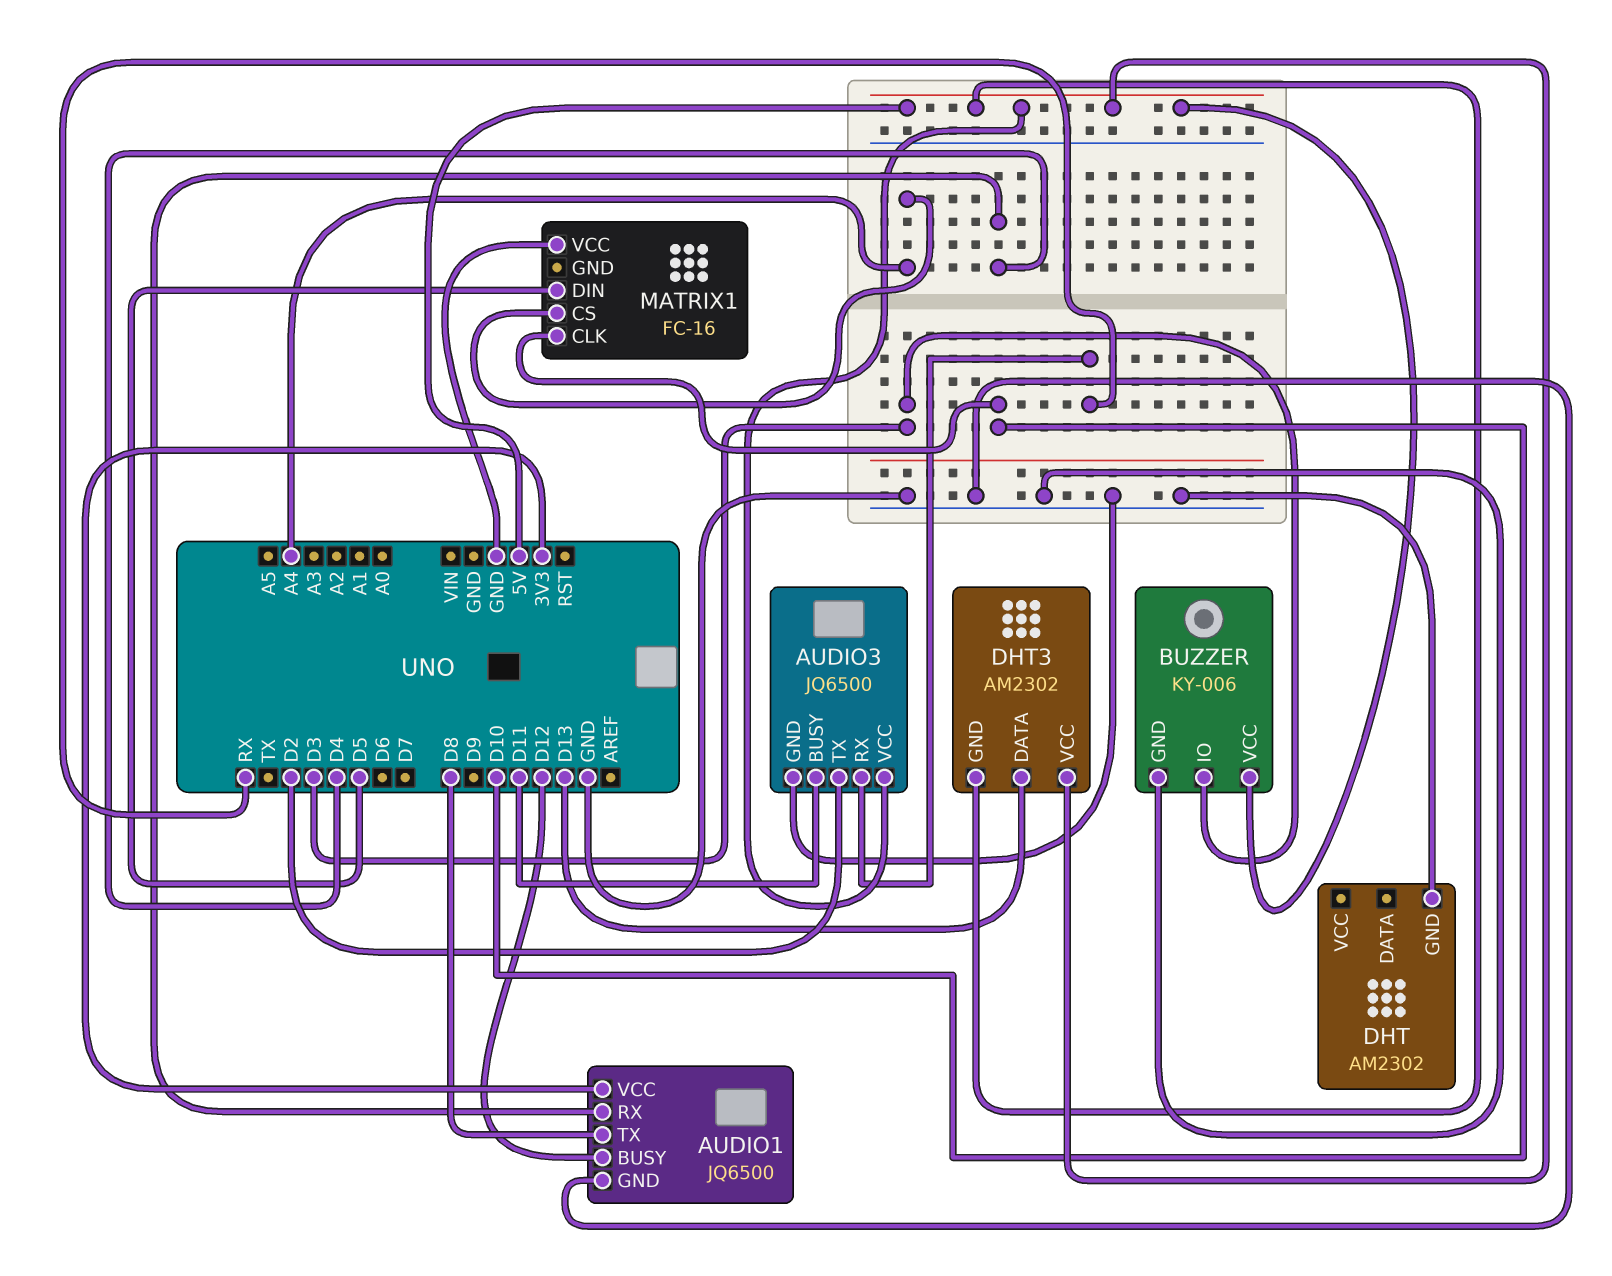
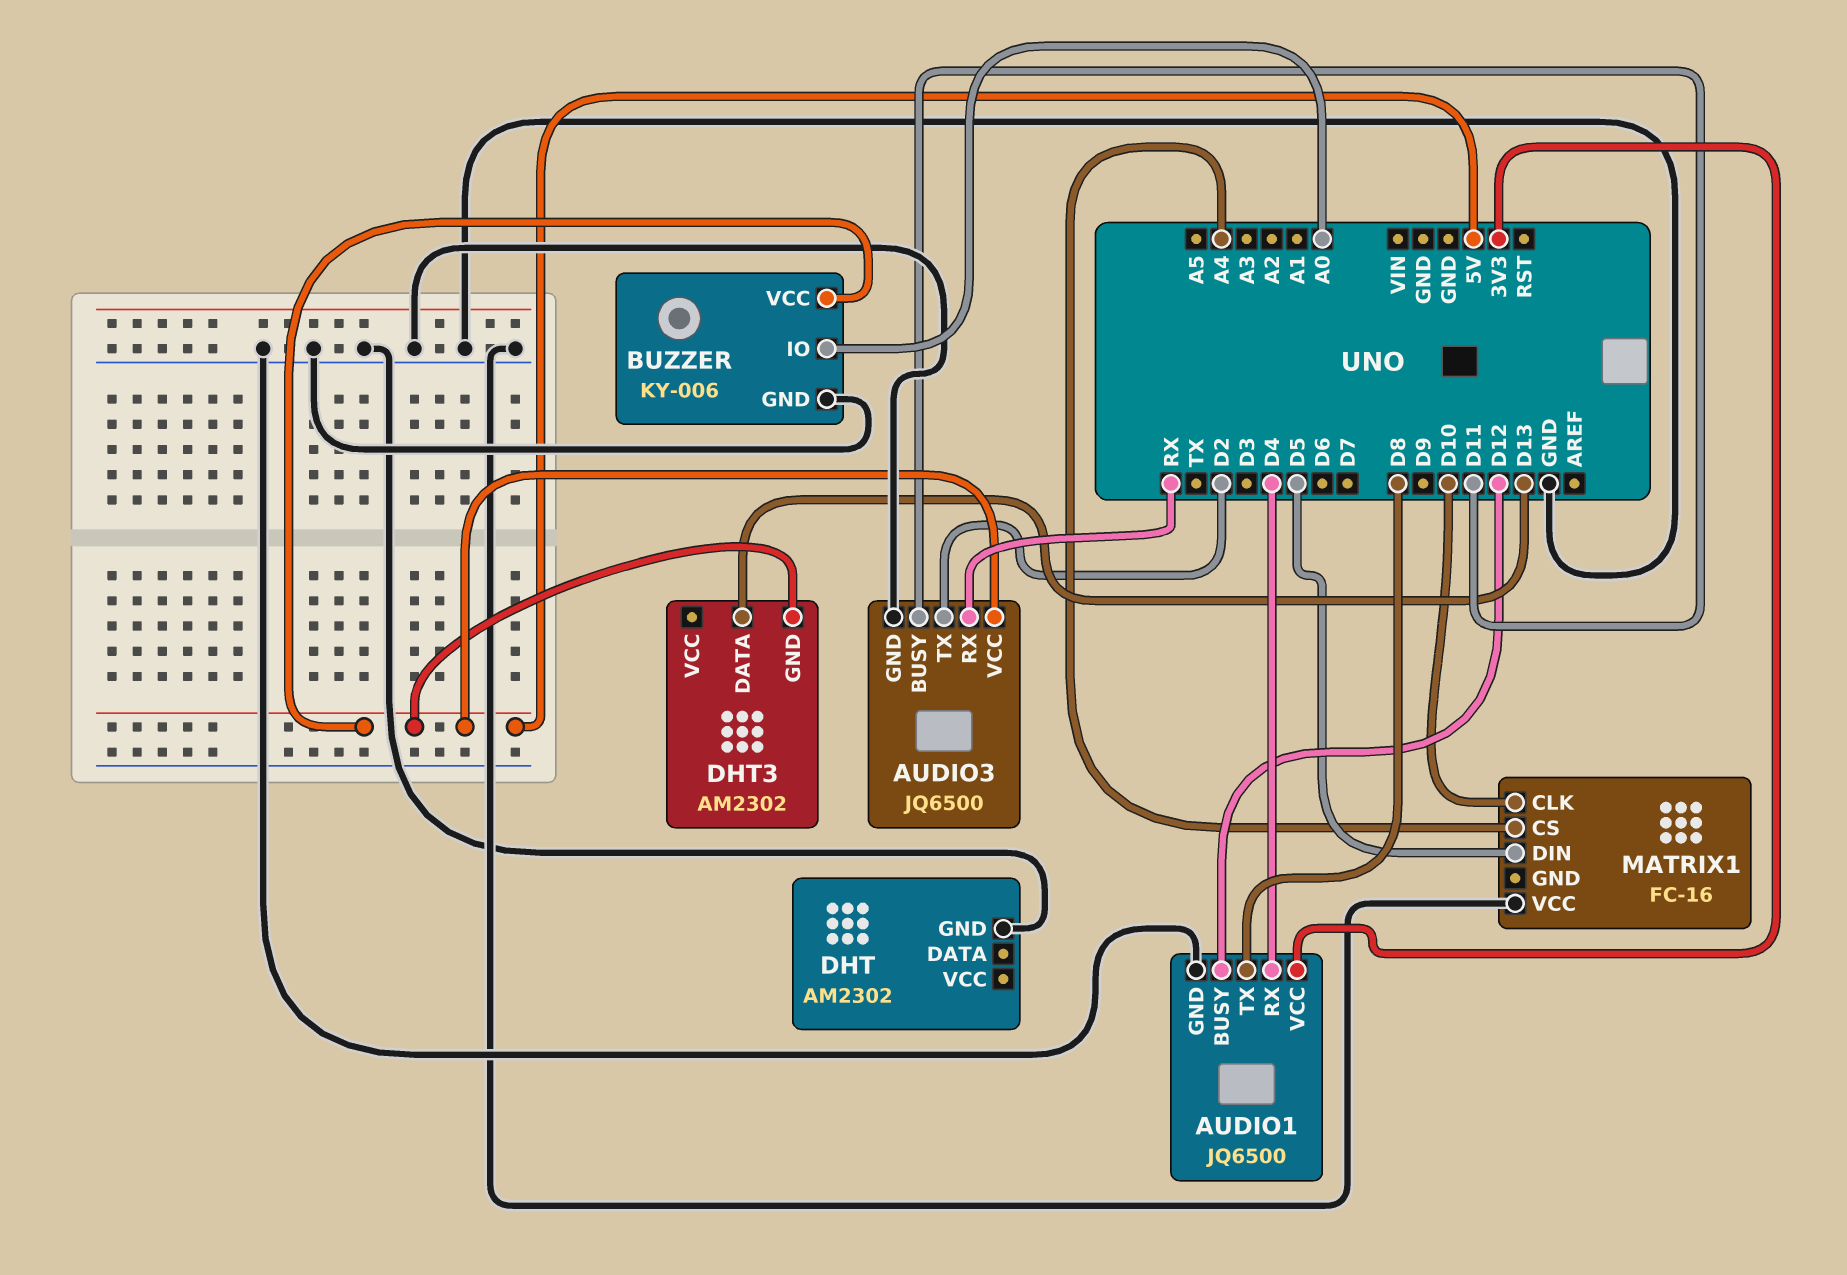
BUZZER pin IO: D3 -> A0
DHT3 pin VCC: 5V -> none

